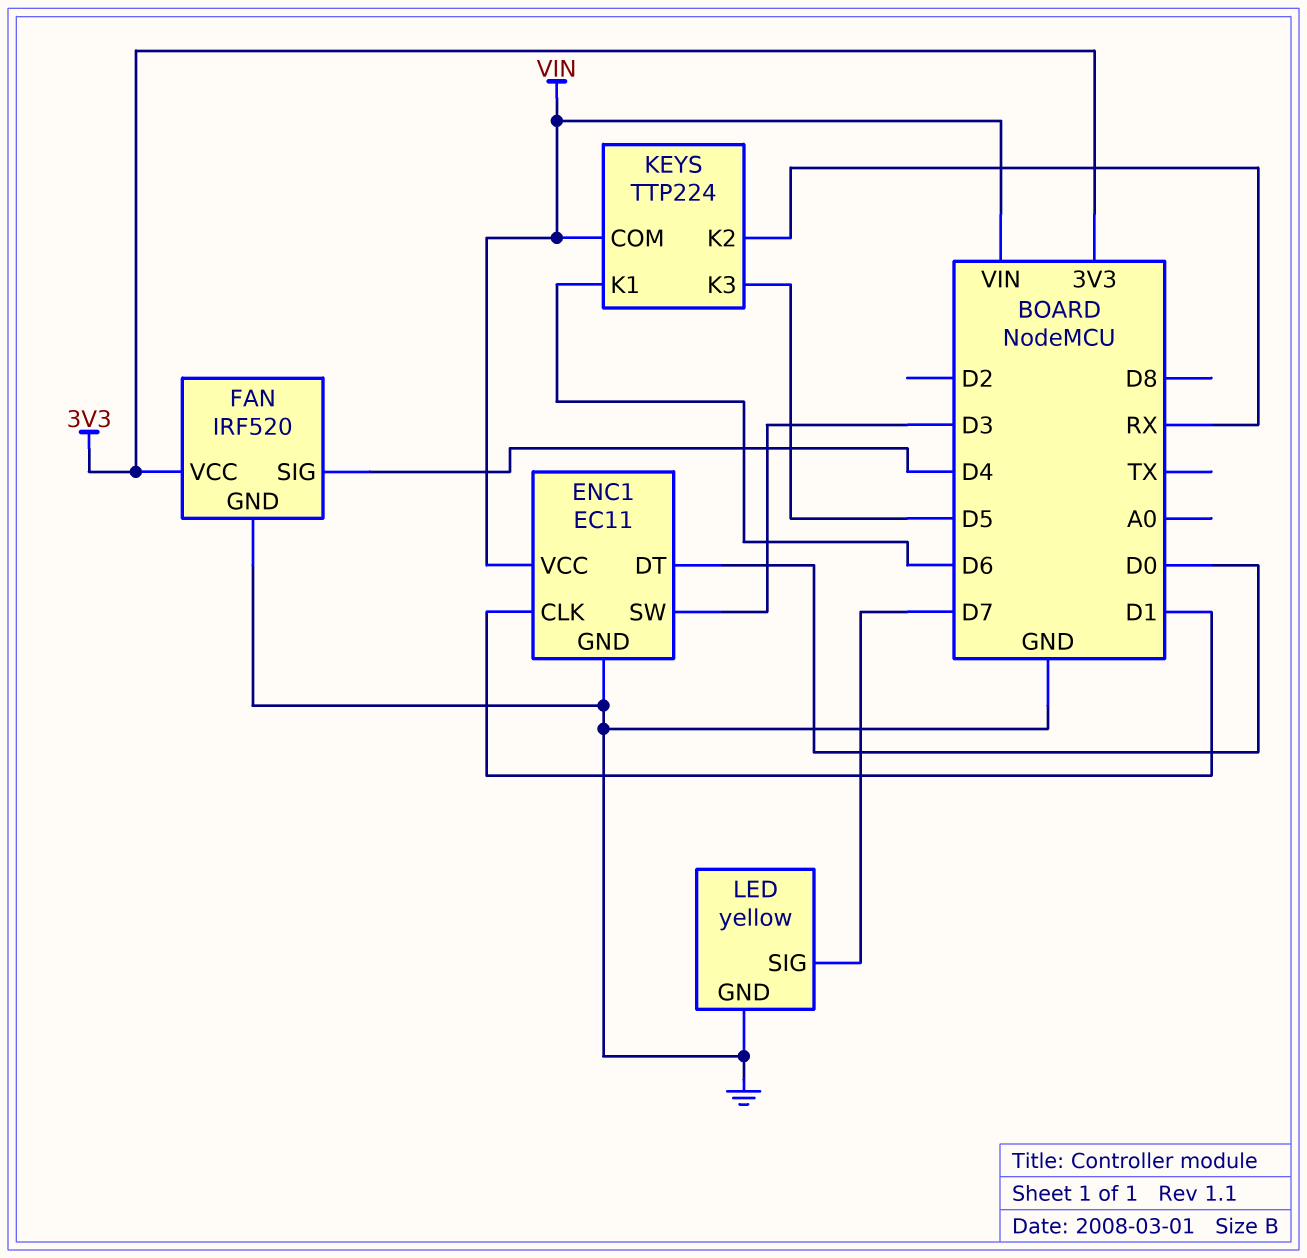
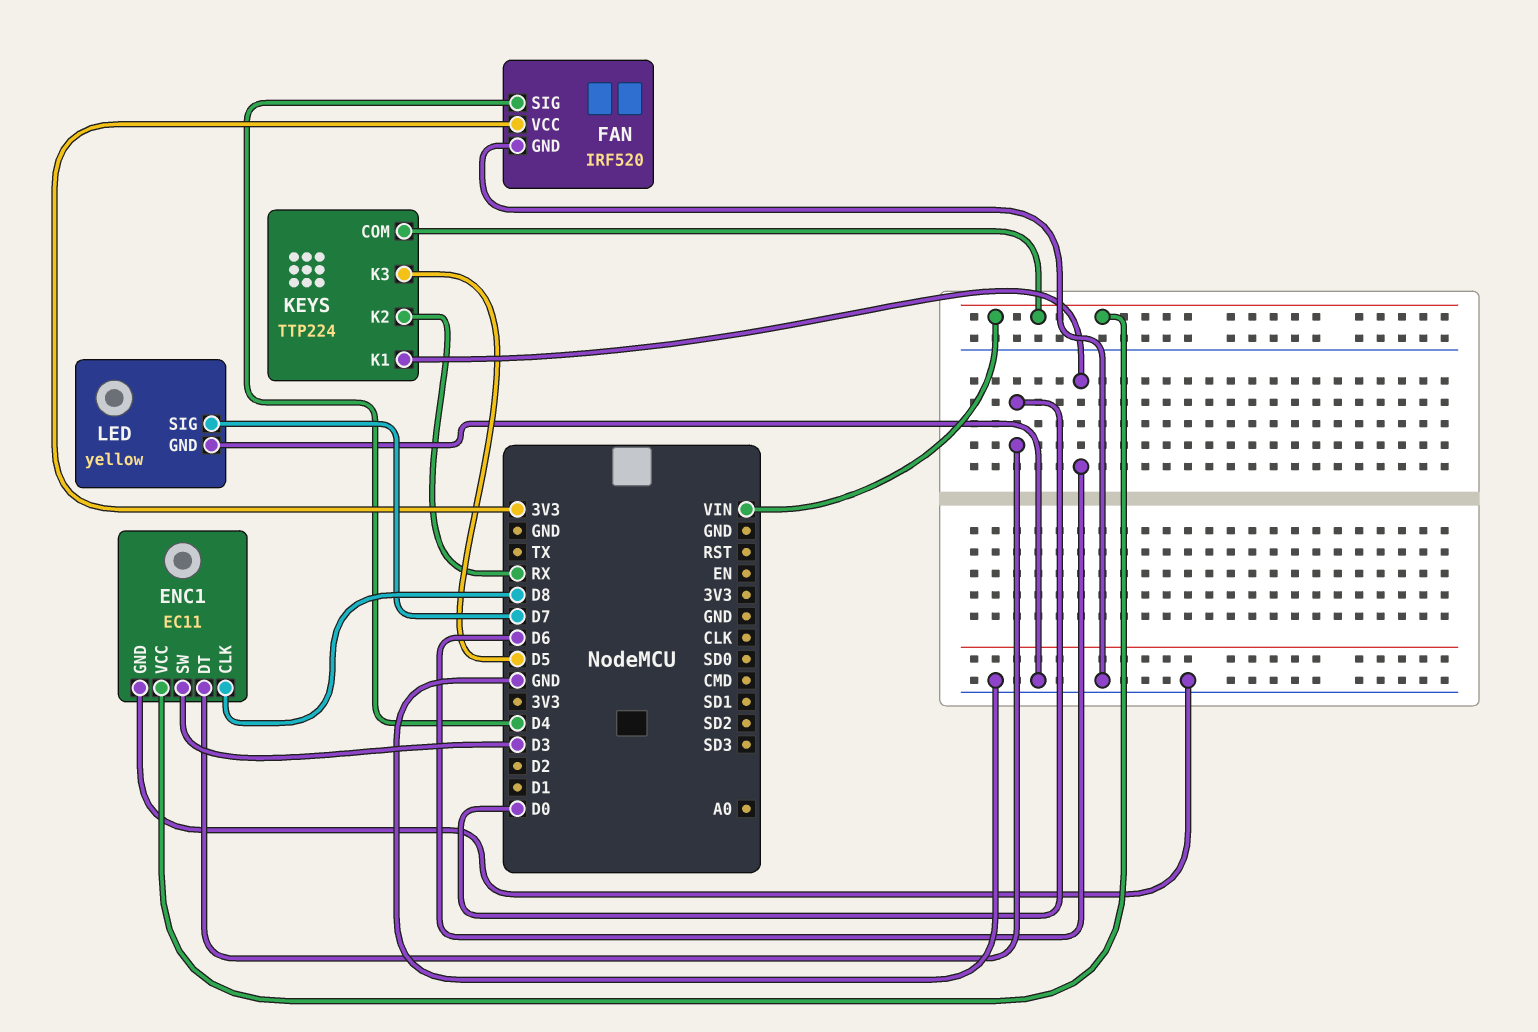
ENC1 pin CLK: D1 -> D8

